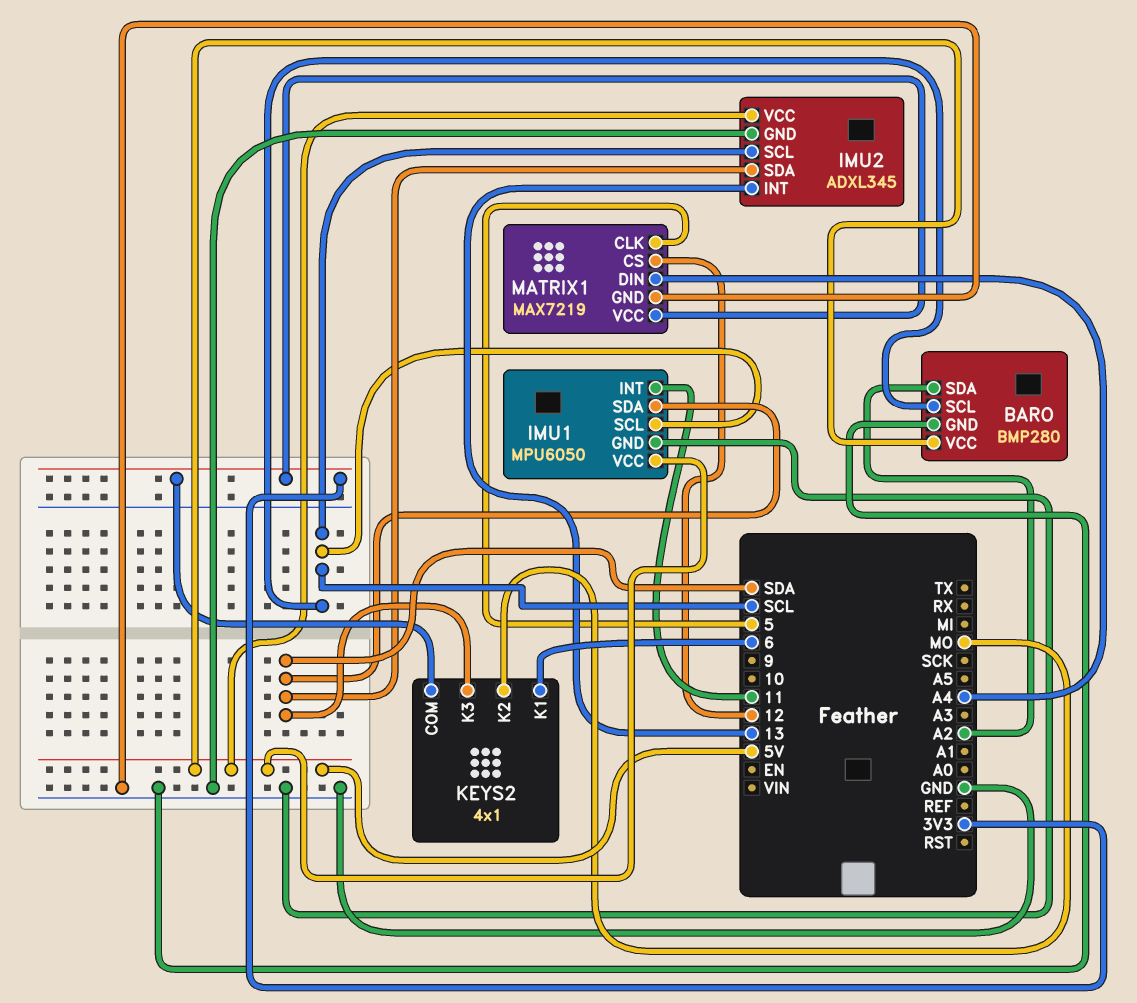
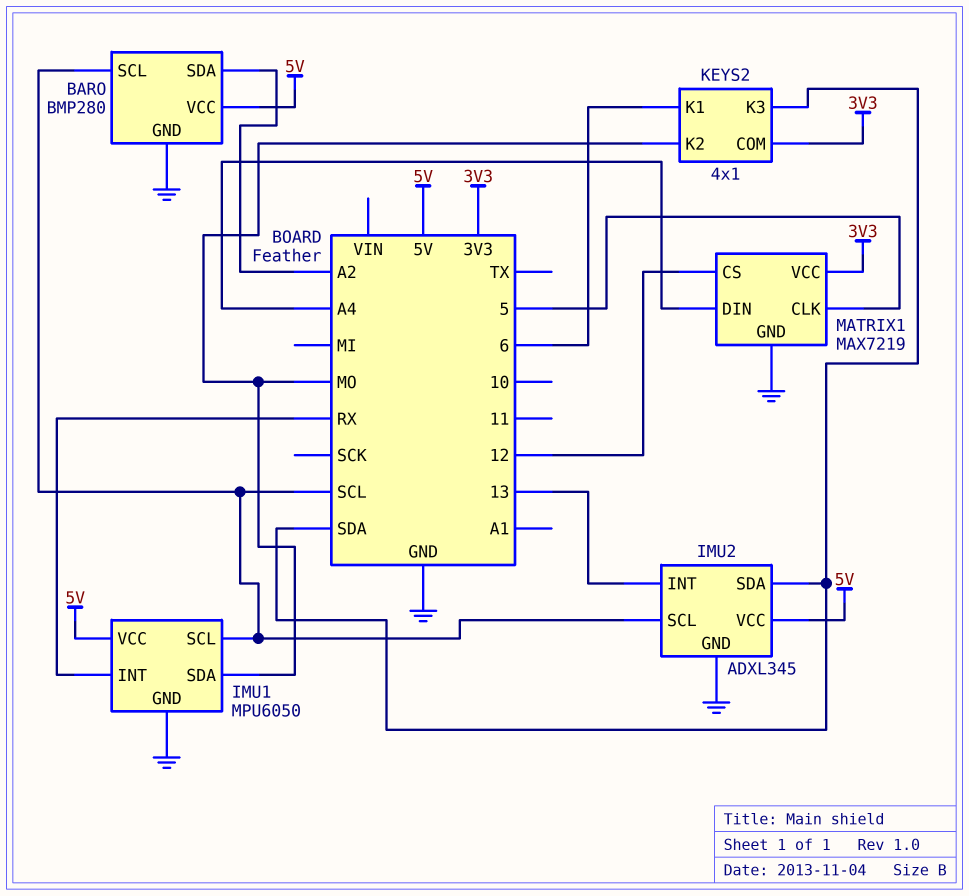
IMU1 pin INT: 11 -> RX
IMU1 pin SDA: SDA -> MO

